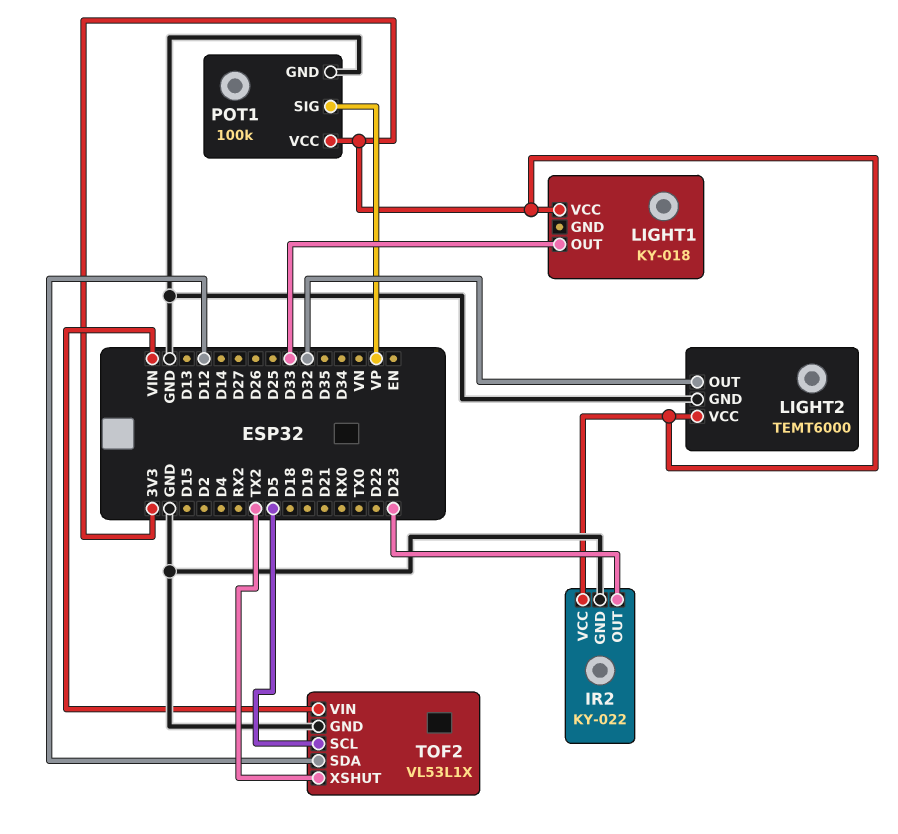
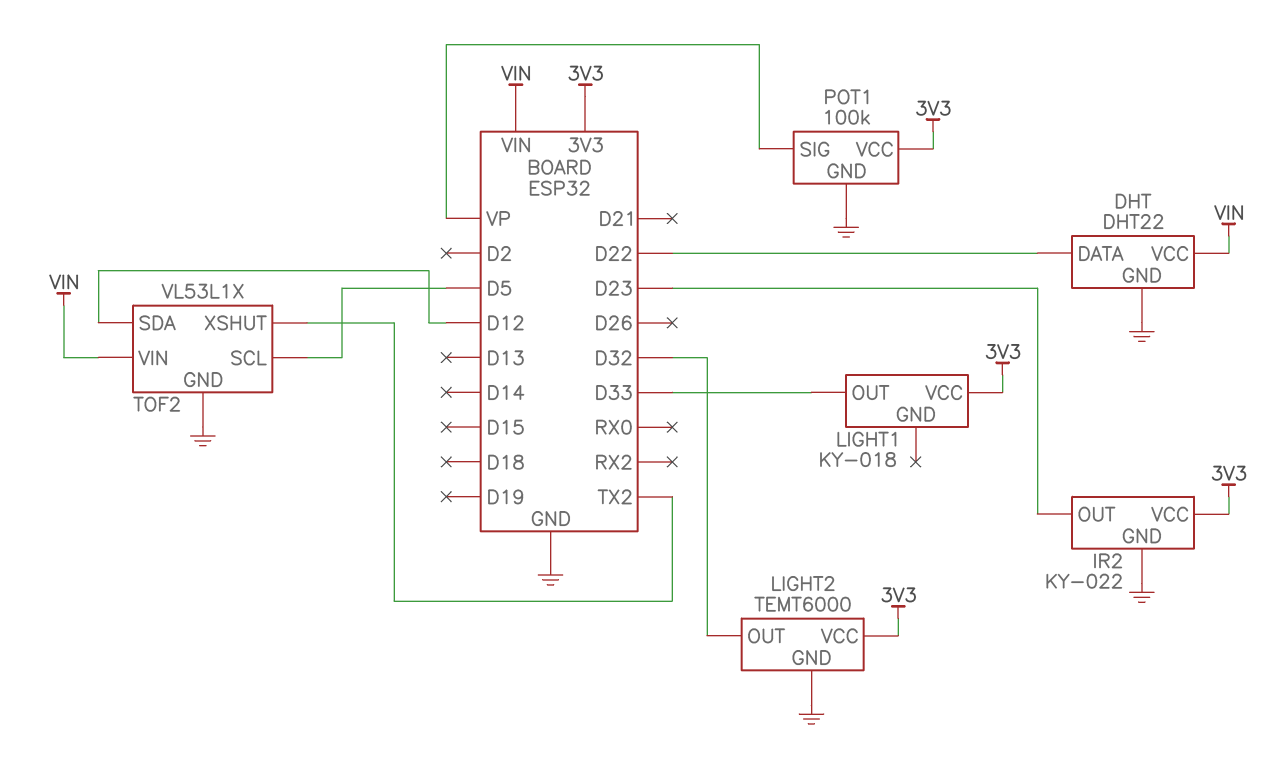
DHT: none -> DHT22
DHT pin DATA: none -> D22
DHT pin GND: none -> GND
DHT pin VCC: none -> VIN

